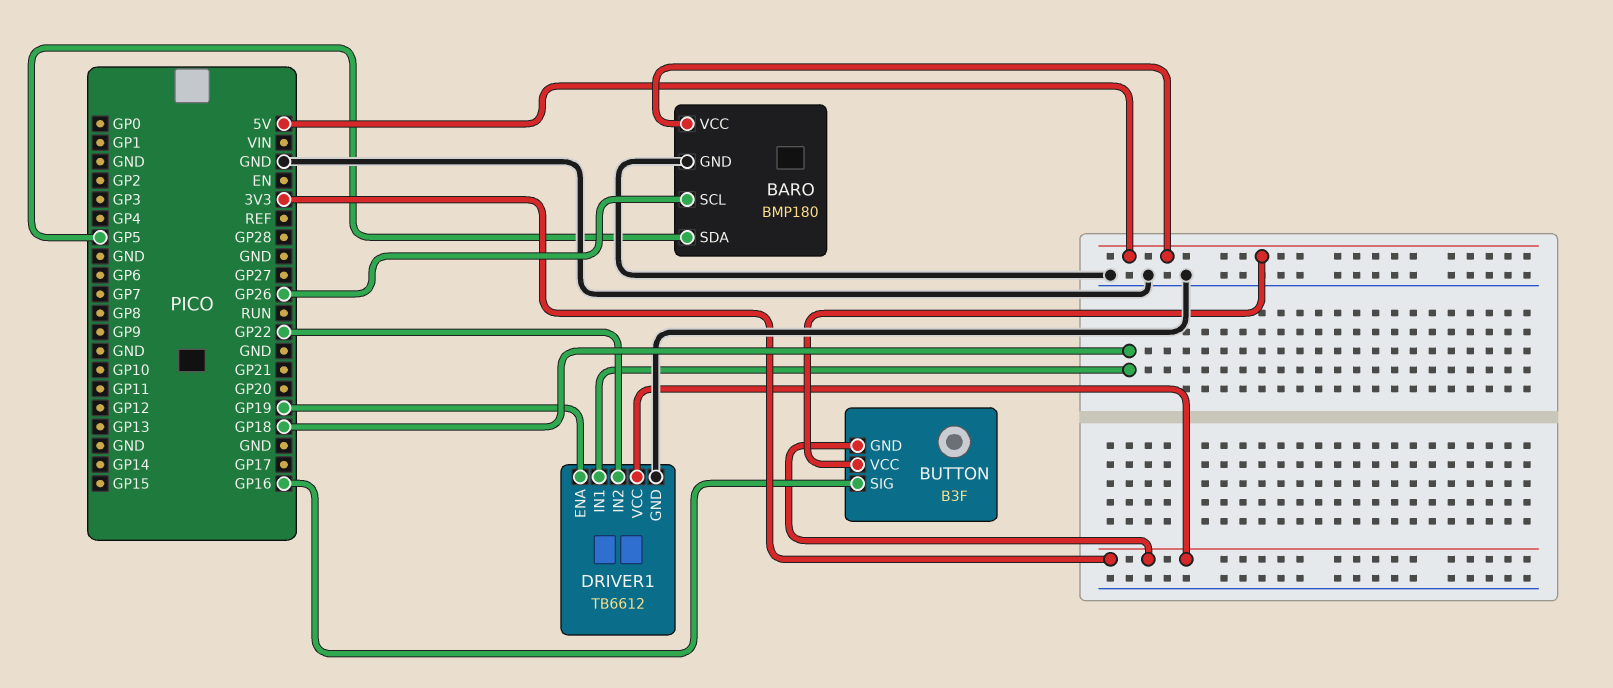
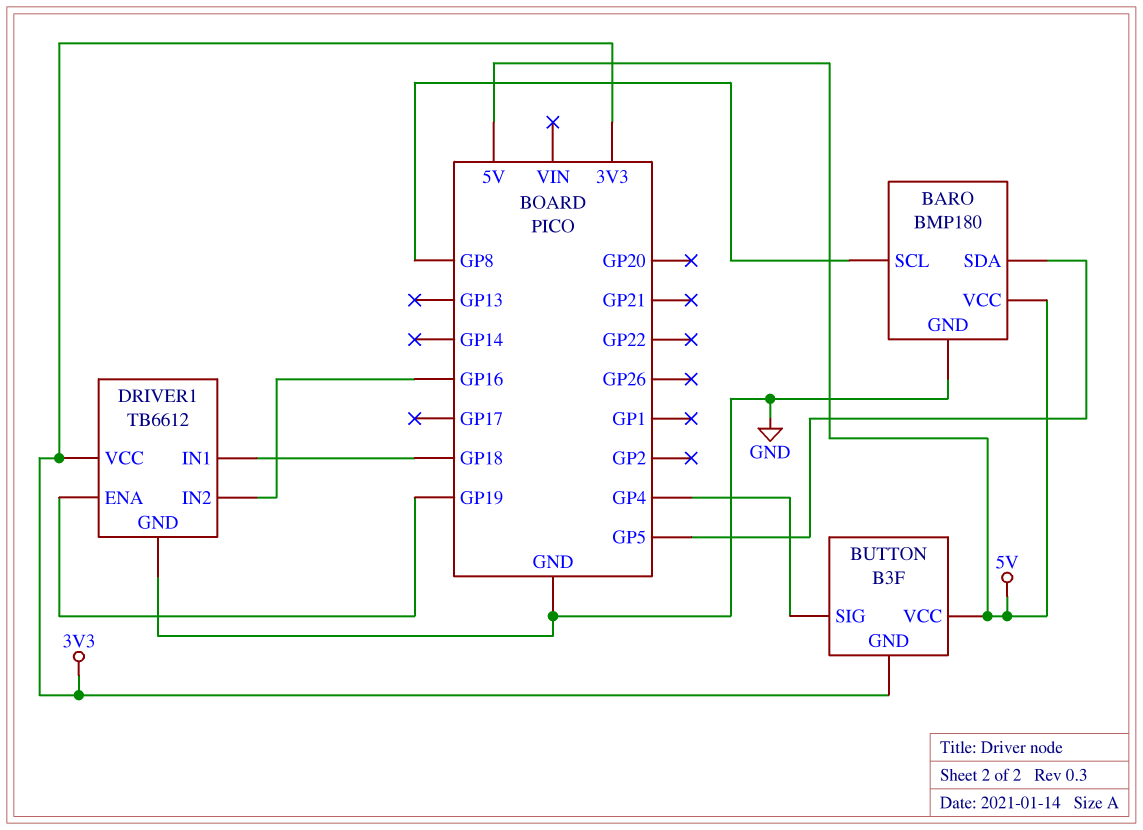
BARO pin SCL: GP26 -> GP8
BUTTON pin SIG: GP16 -> GP4
DRIVER1 pin IN2: GP22 -> GP16

